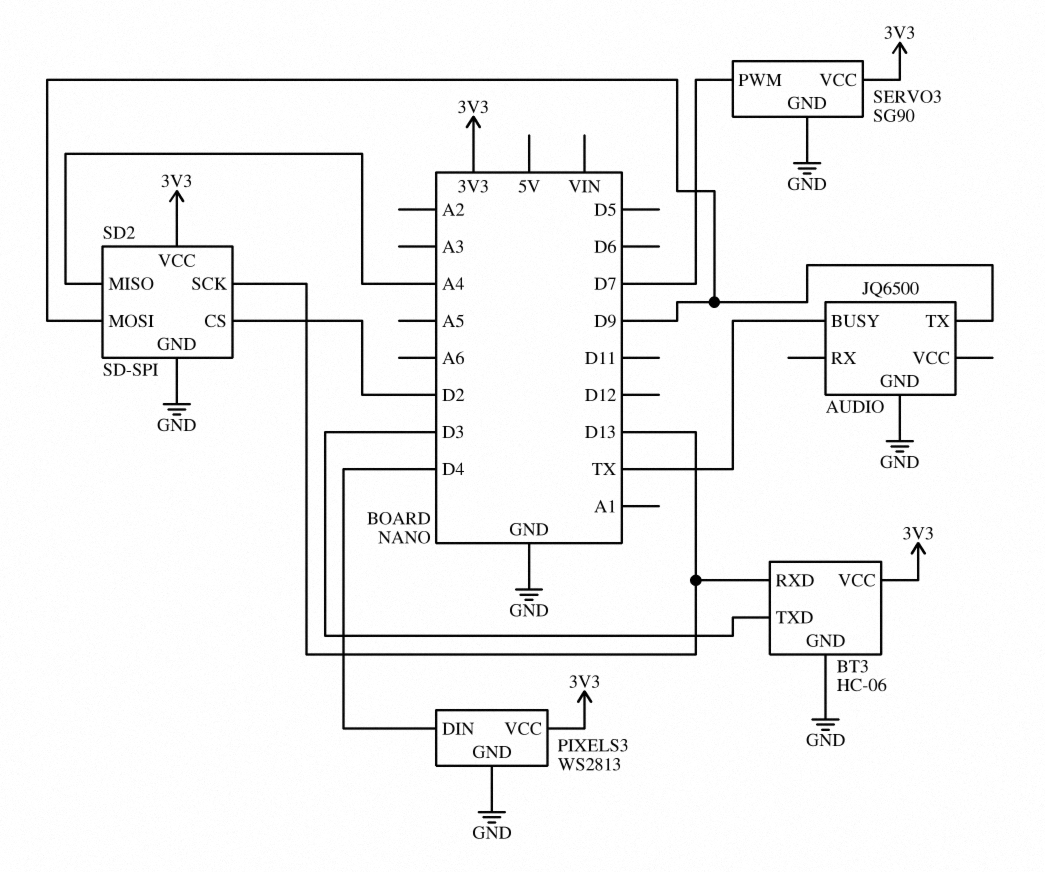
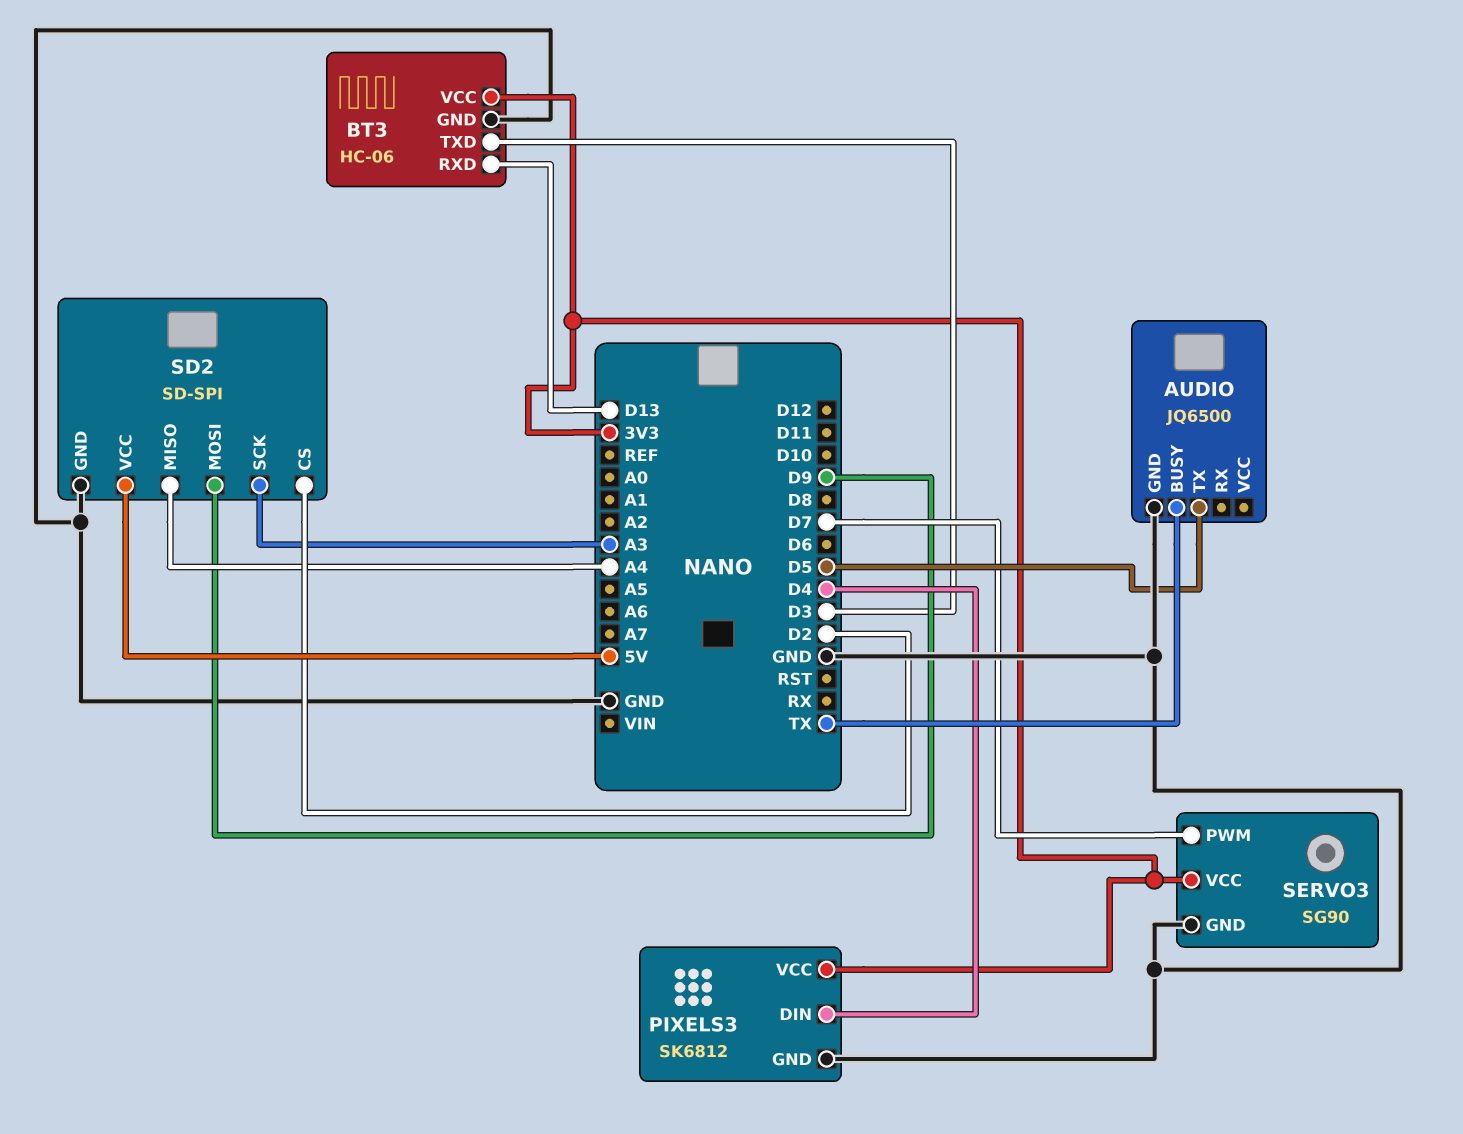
AUDIO pin TX: D9 -> D5
PIXELS3: WS2813 -> SK6812
SD2 pin SCK: D13 -> A3
SD2 pin VCC: 3V3 -> 5V

